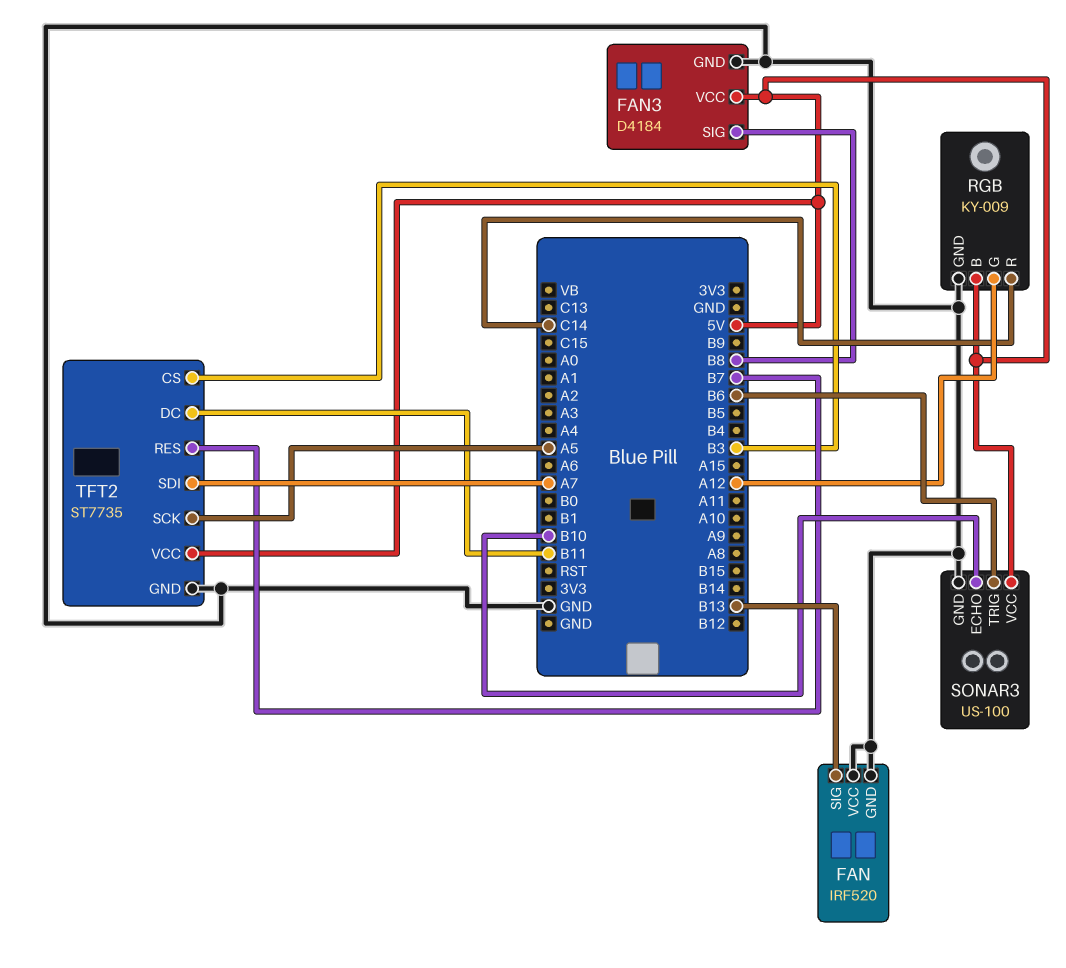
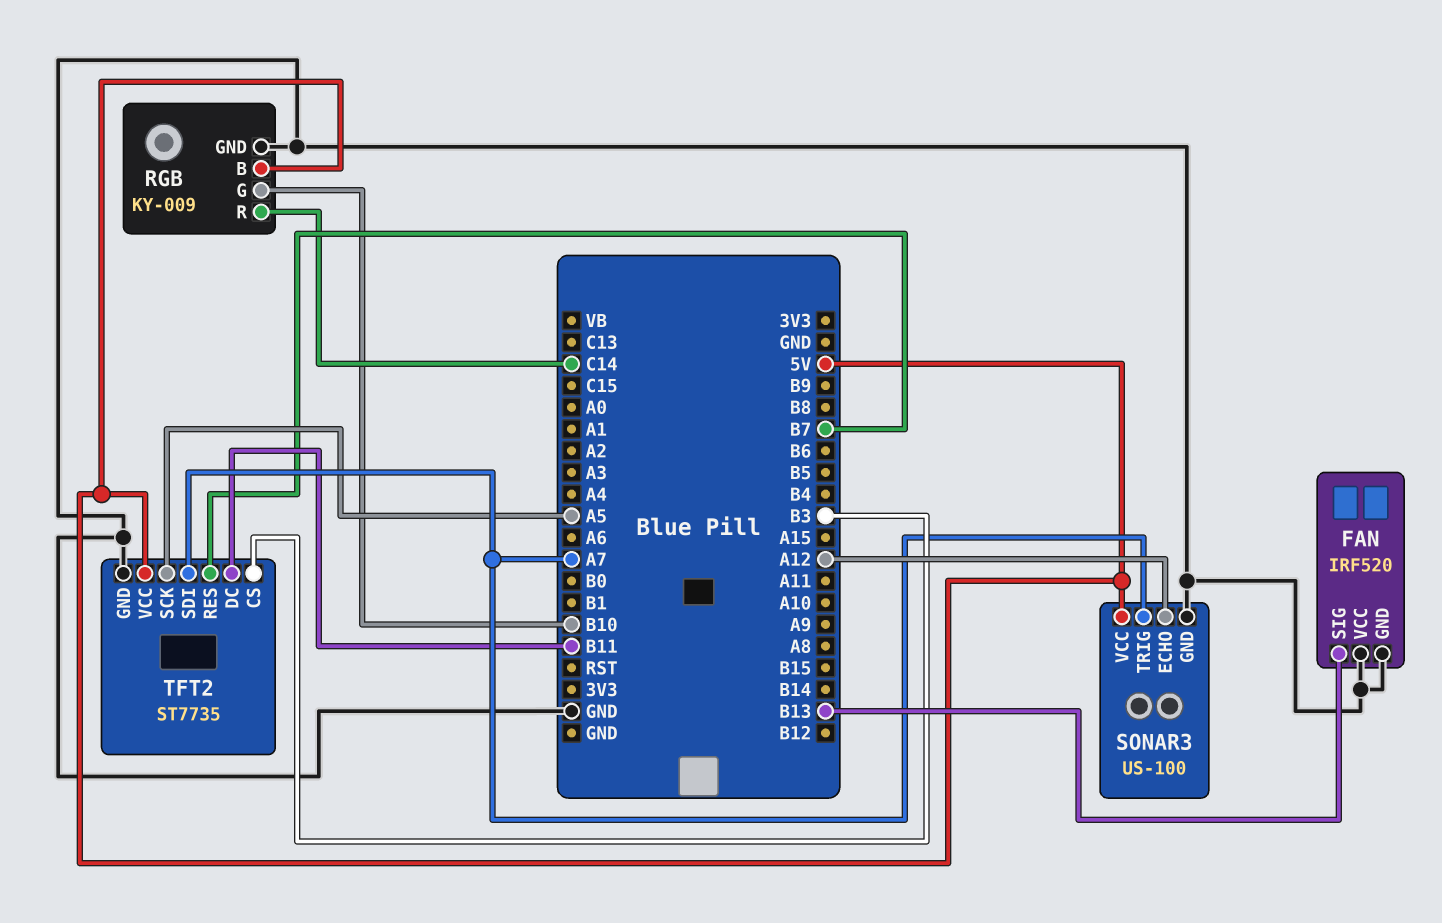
FAN3: D4184 -> none
FAN3 pin GND: GND -> none
FAN3 pin SIG: B8 -> none
FAN3 pin VCC: 5V -> none
RGB pin G: A12 -> B10
SONAR3 pin ECHO: B10 -> A12
SONAR3 pin TRIG: B6 -> A7

